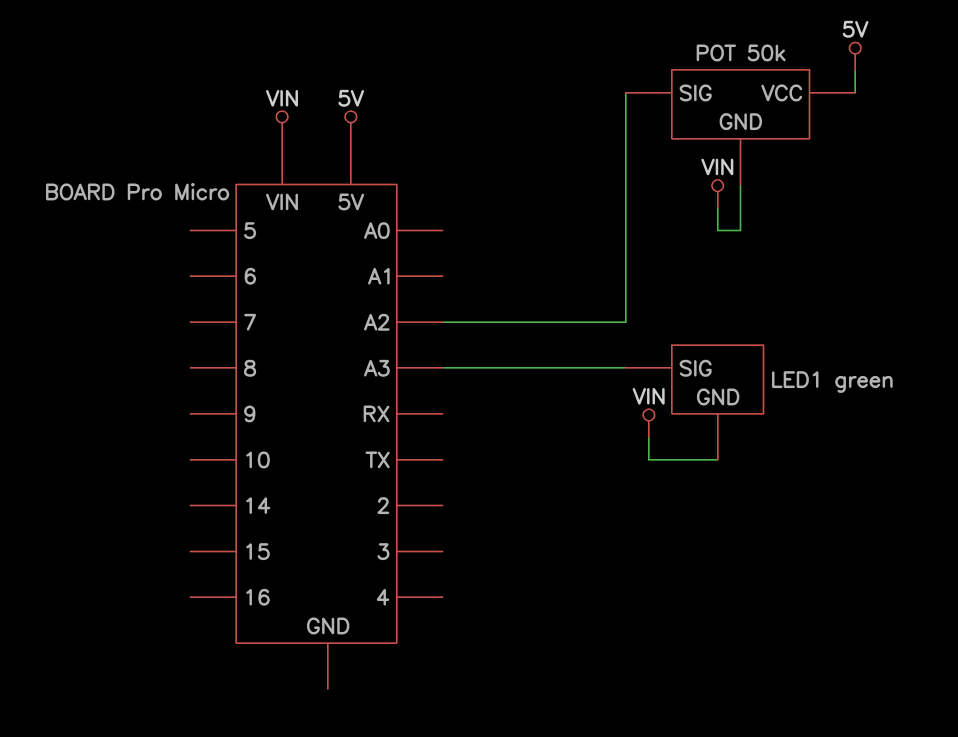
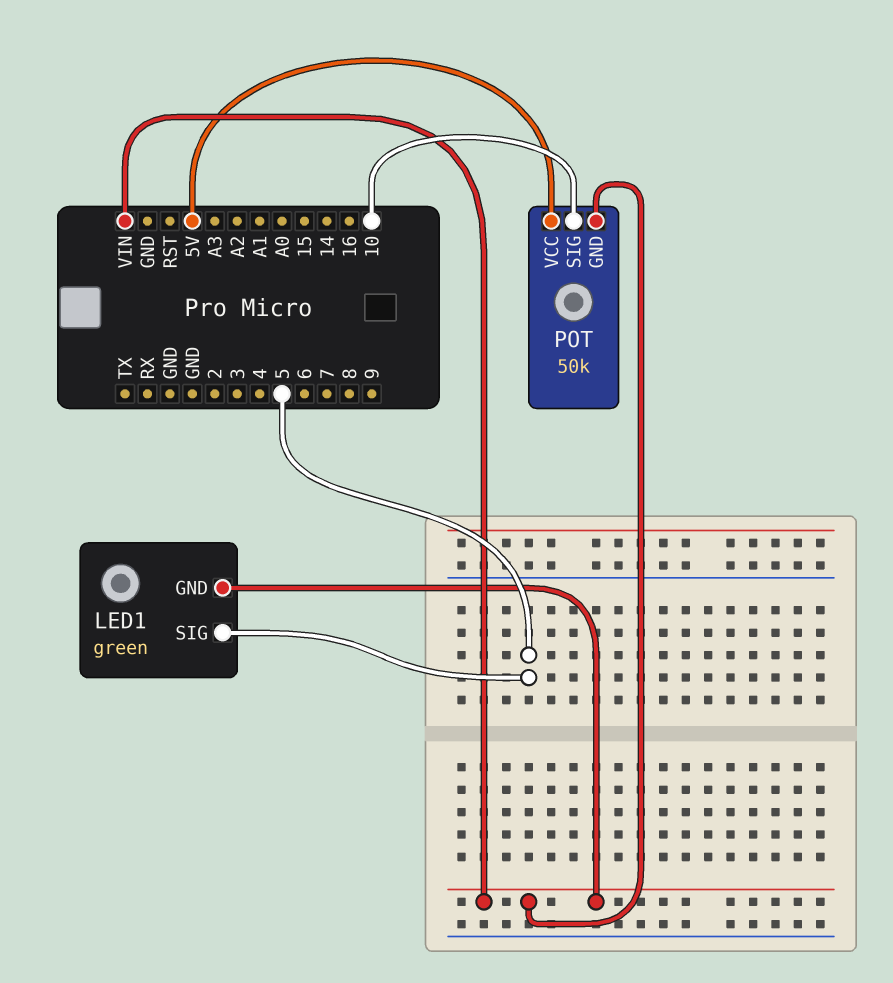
LED1 pin SIG: A3 -> 5
POT pin SIG: A2 -> 10

